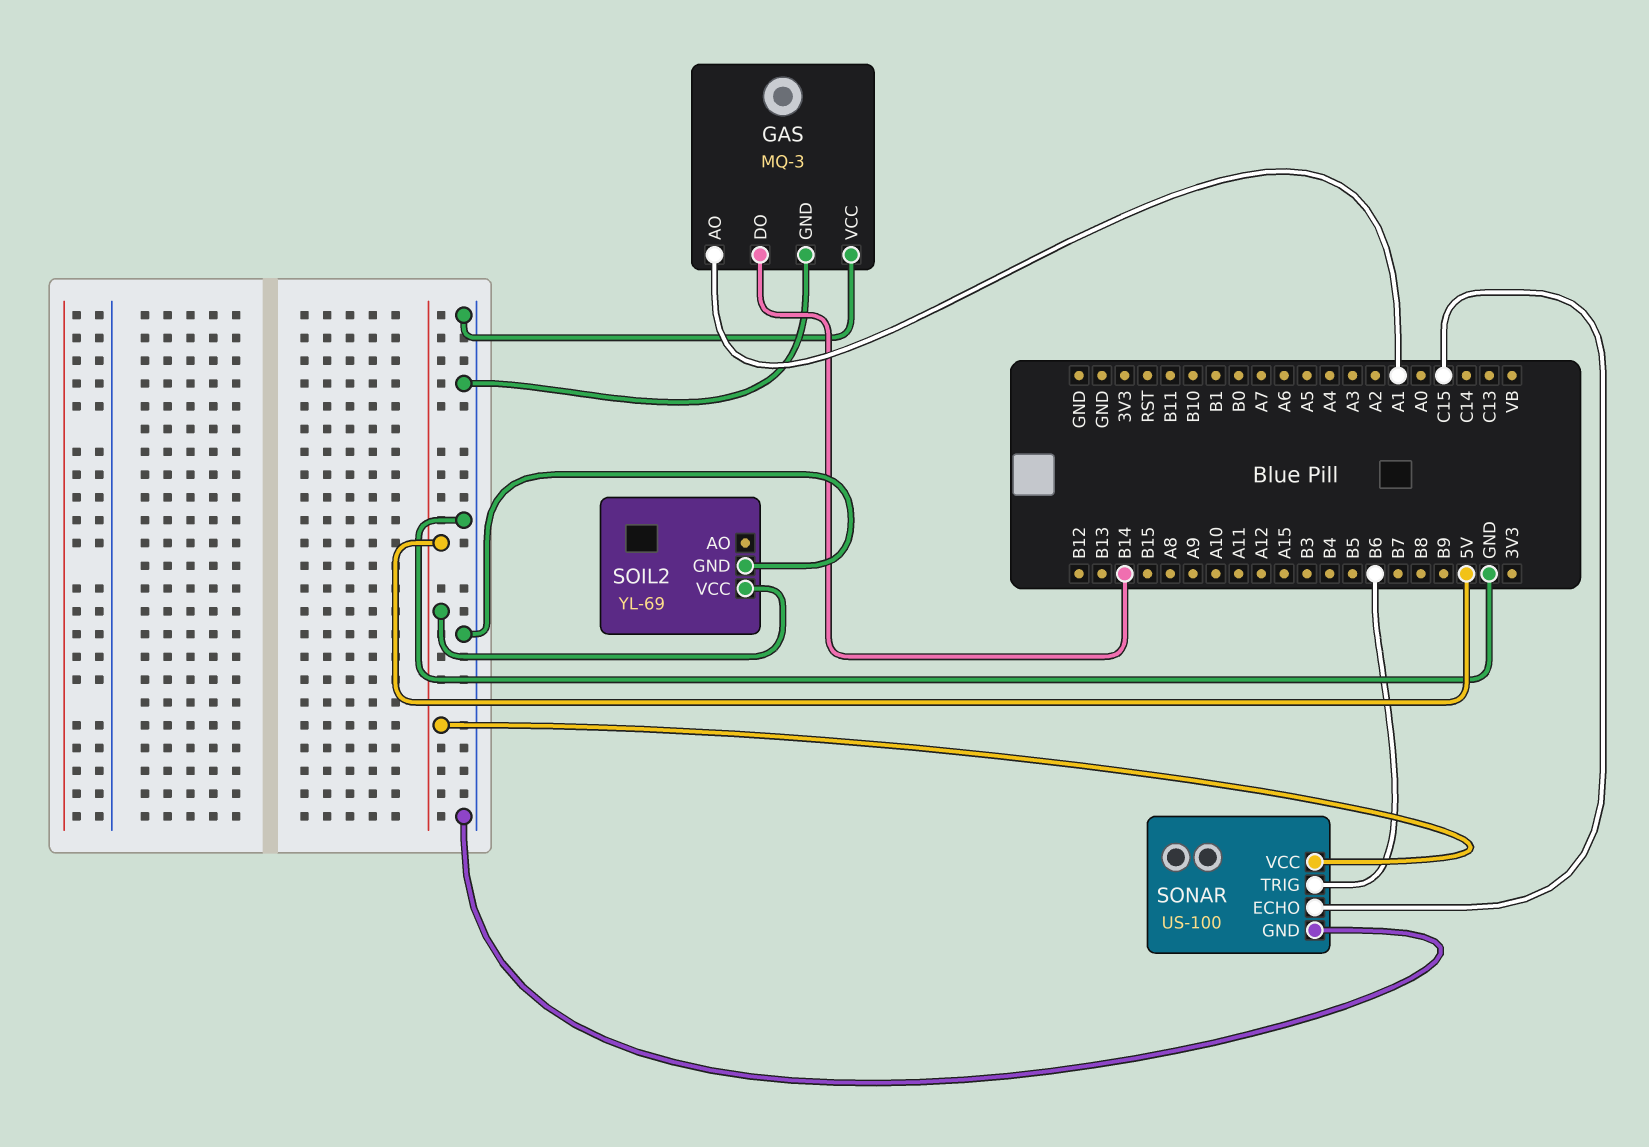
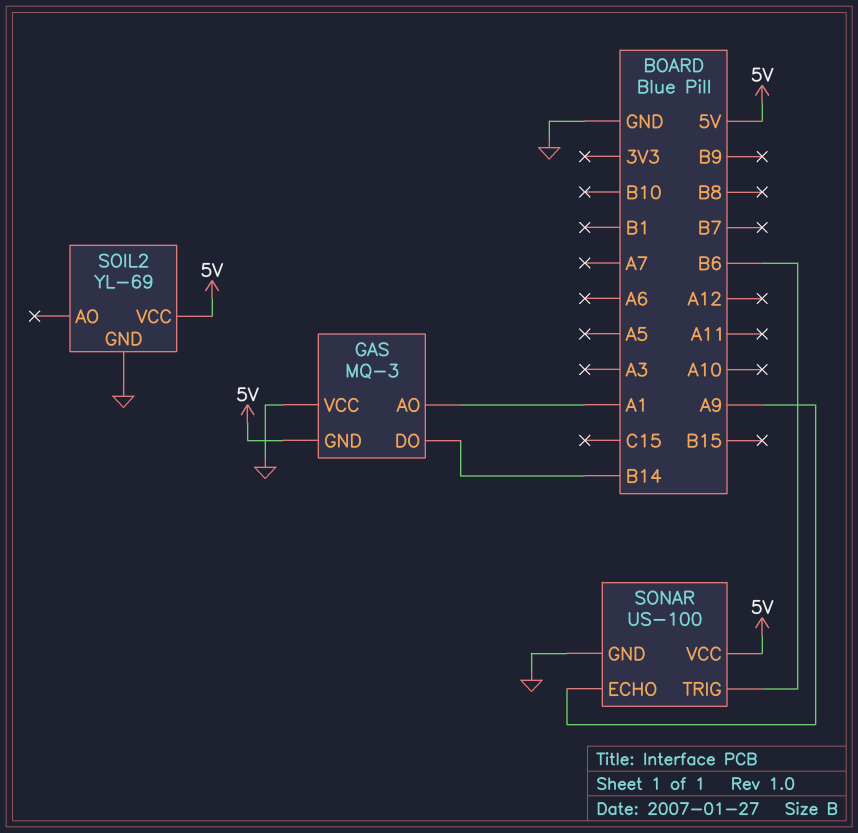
GAS pin GND: GND -> 5V
SONAR pin ECHO: C15 -> A9

